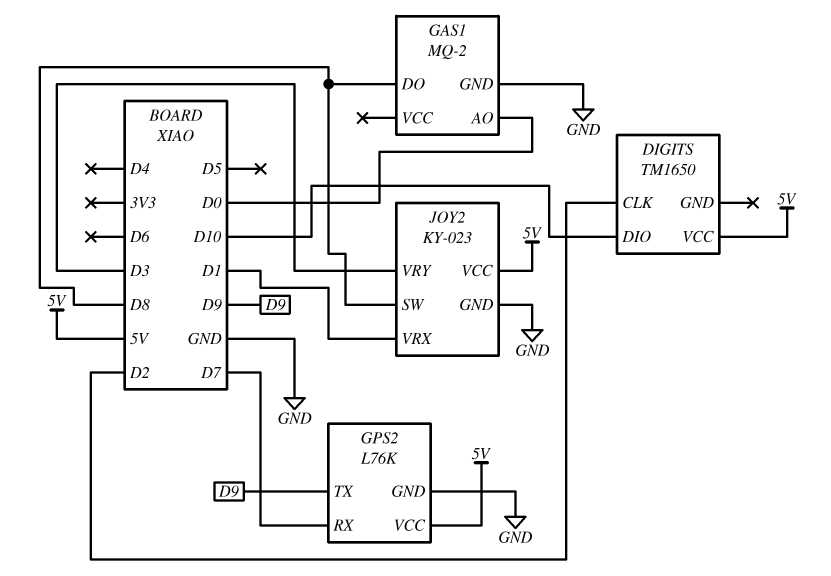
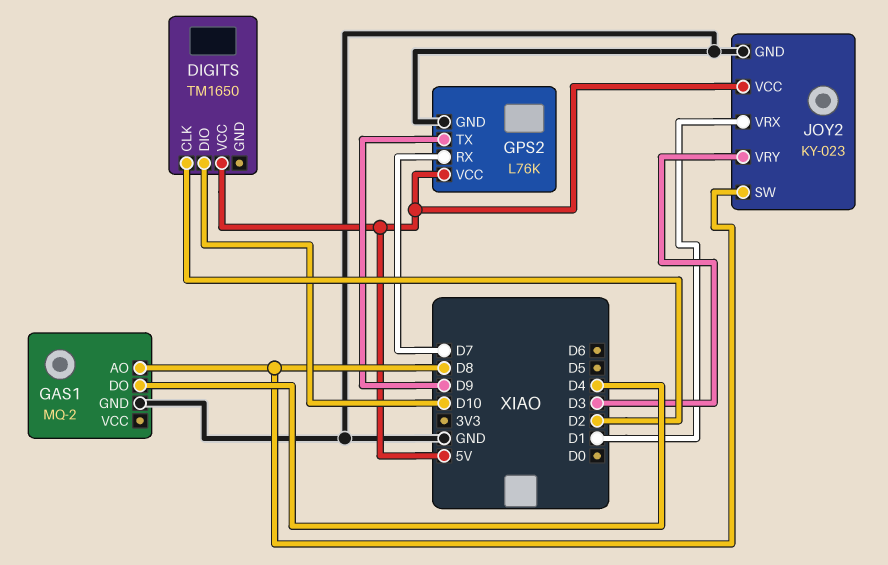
GAS1 pin AO: D0 -> D8
GAS1 pin DO: D8 -> D4

